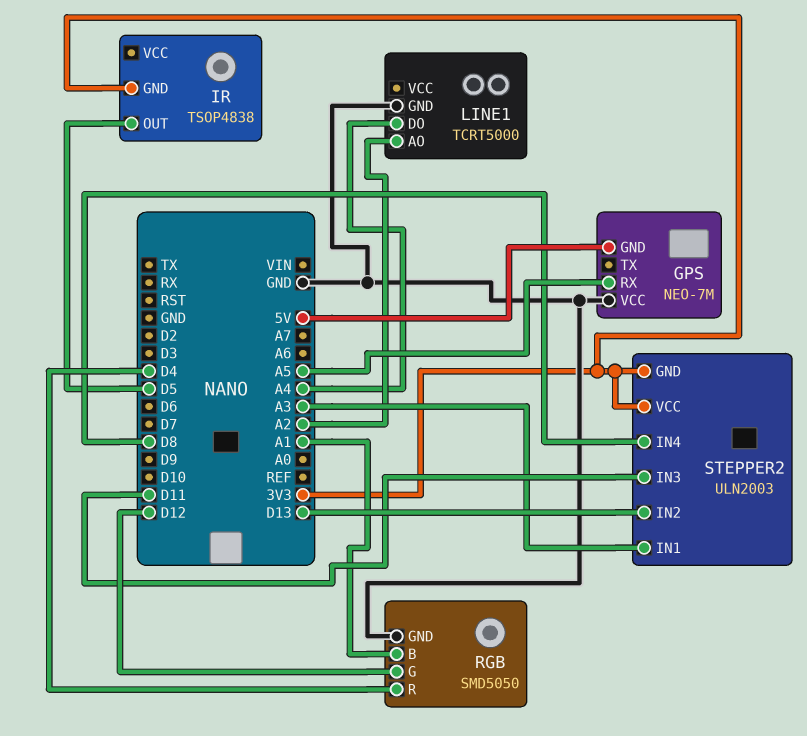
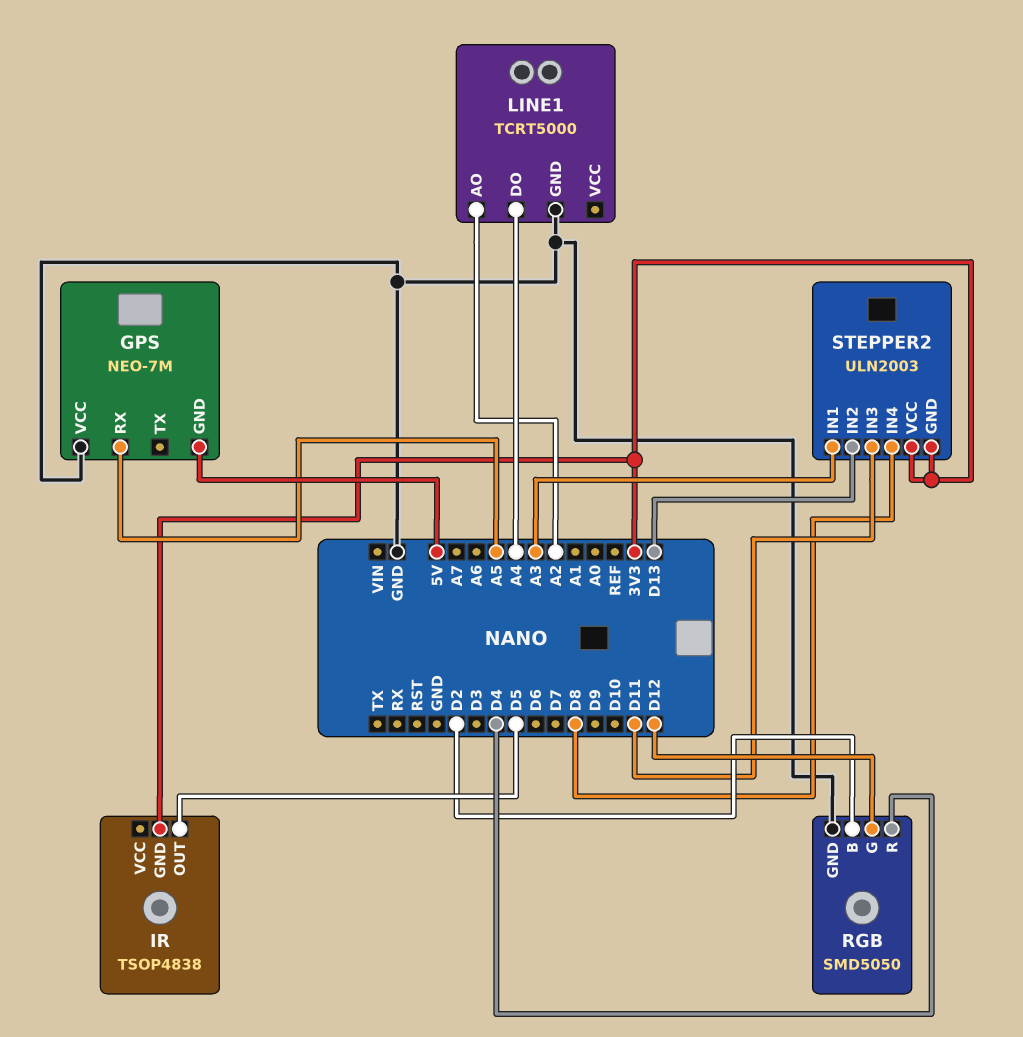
RGB pin B: A1 -> D2

